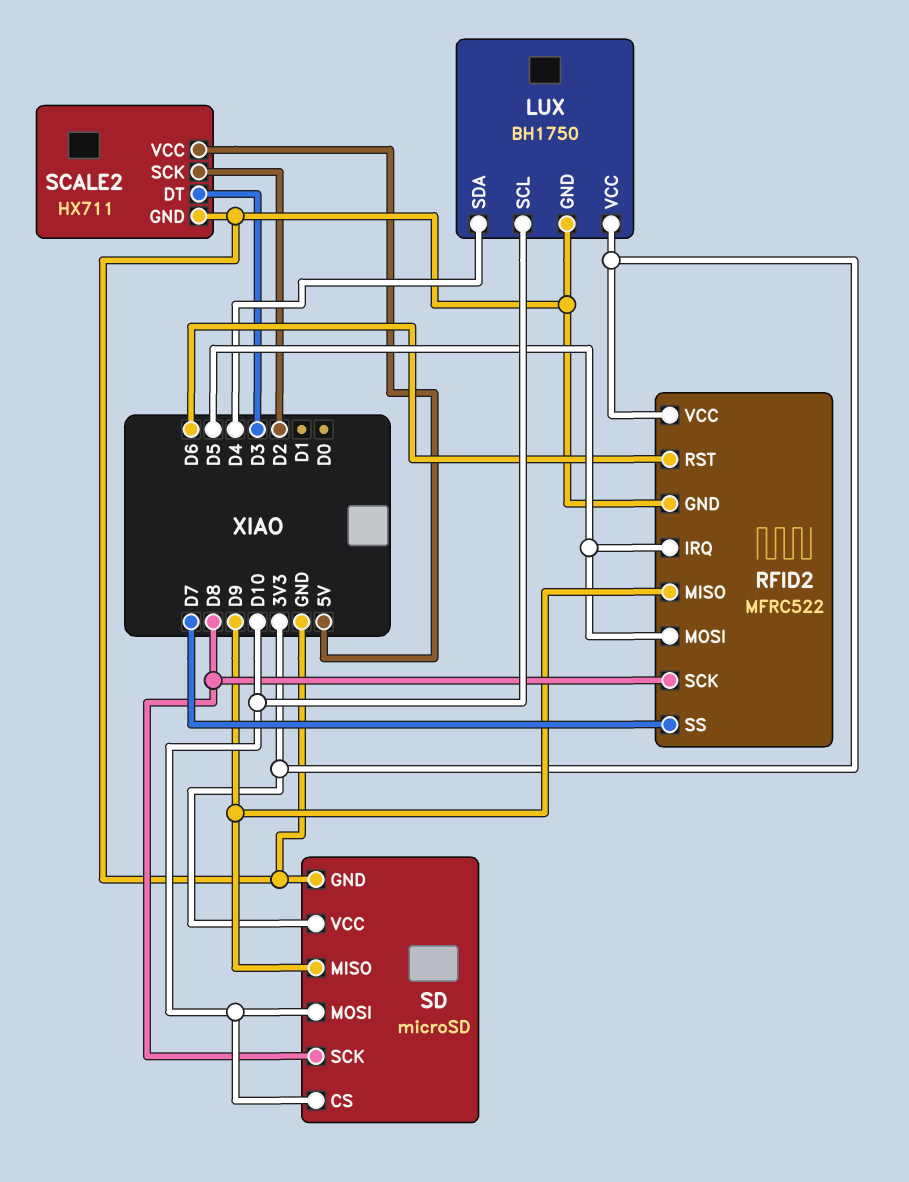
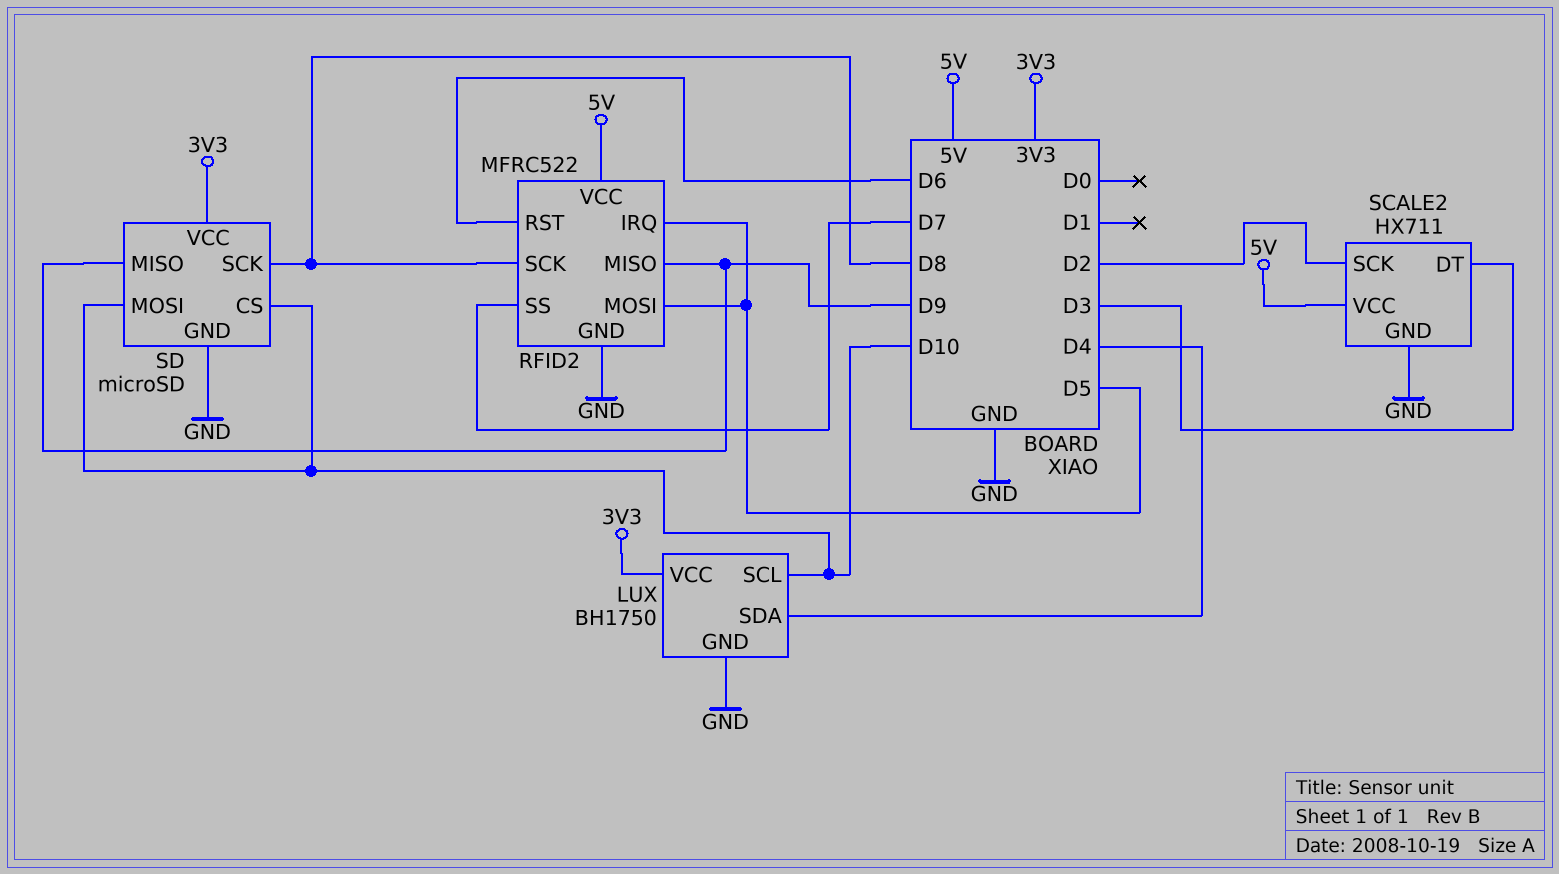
RFID2 pin VCC: 3V3 -> 5V

